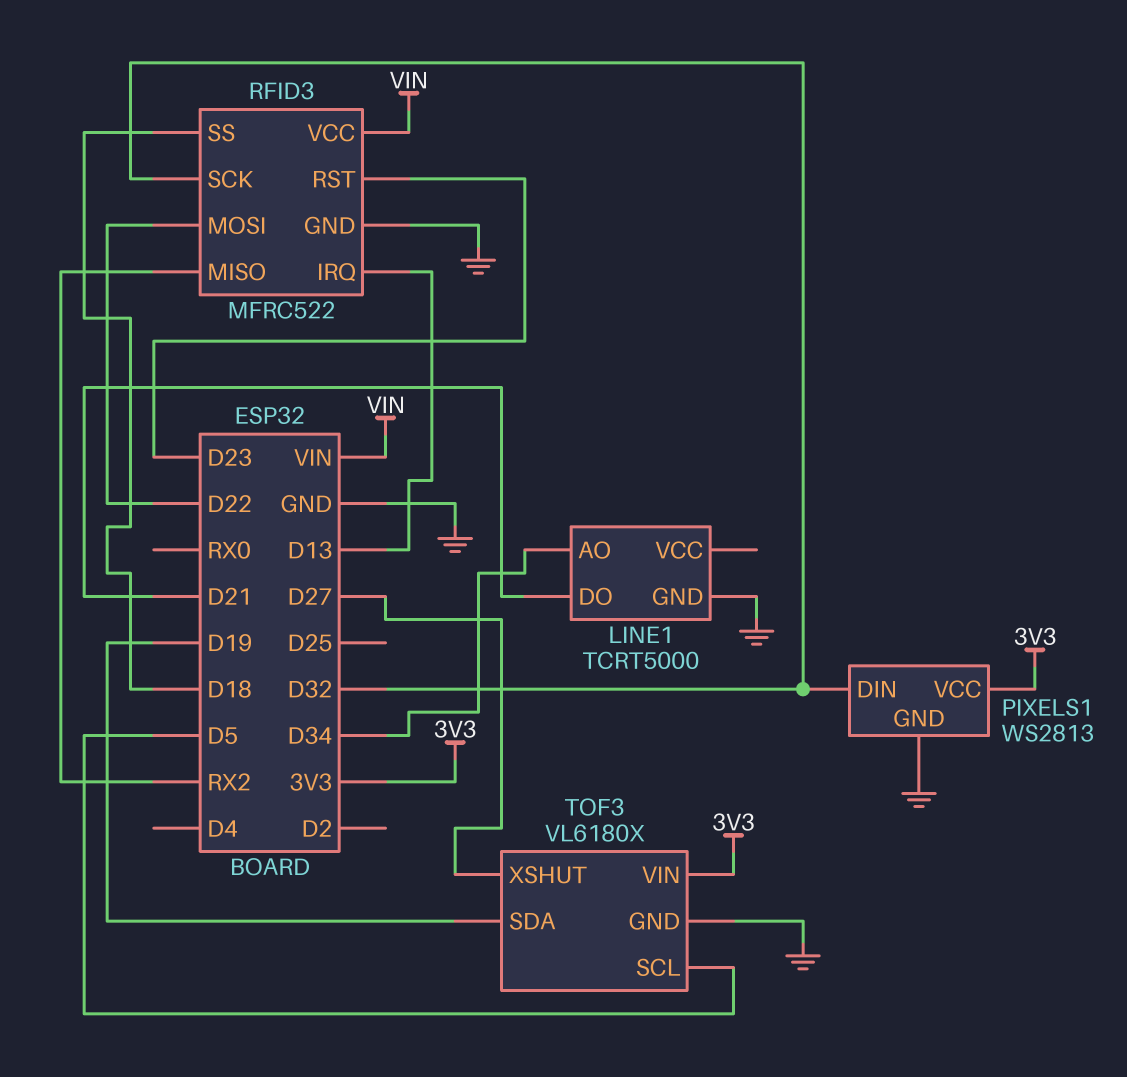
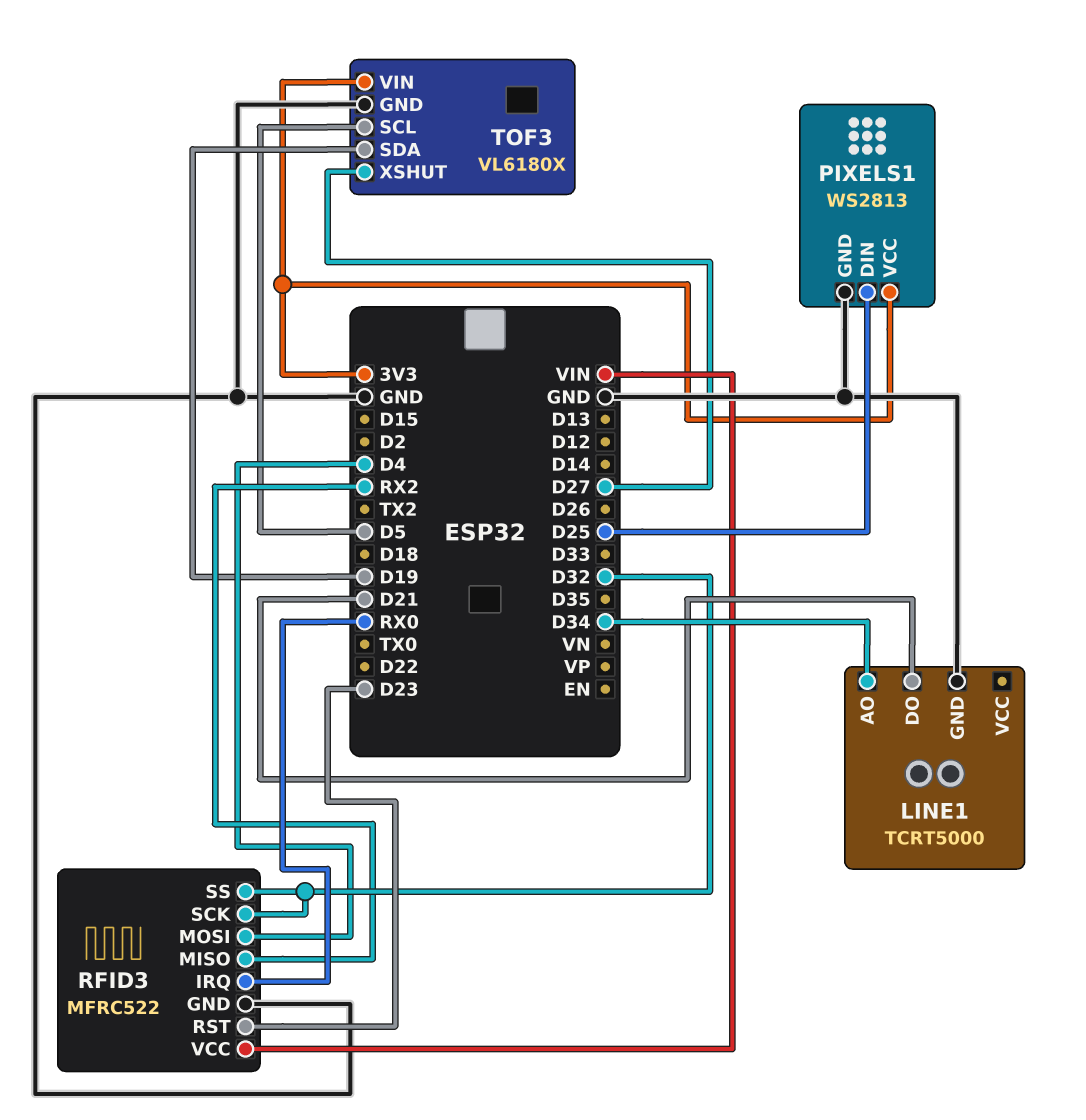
PIXELS1 pin DIN: D32 -> D25
RFID3 pin IRQ: D13 -> RX0
RFID3 pin MOSI: D22 -> D4
RFID3 pin SS: D18 -> D32

